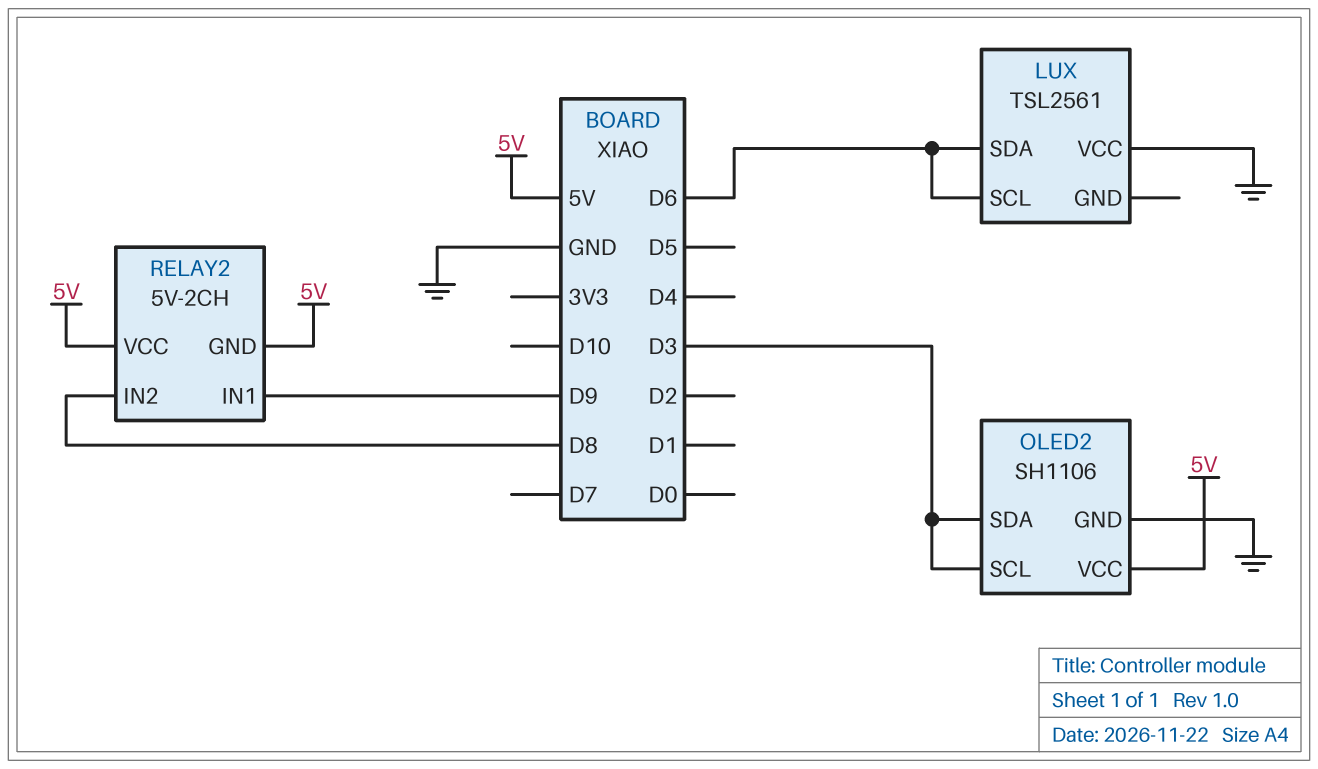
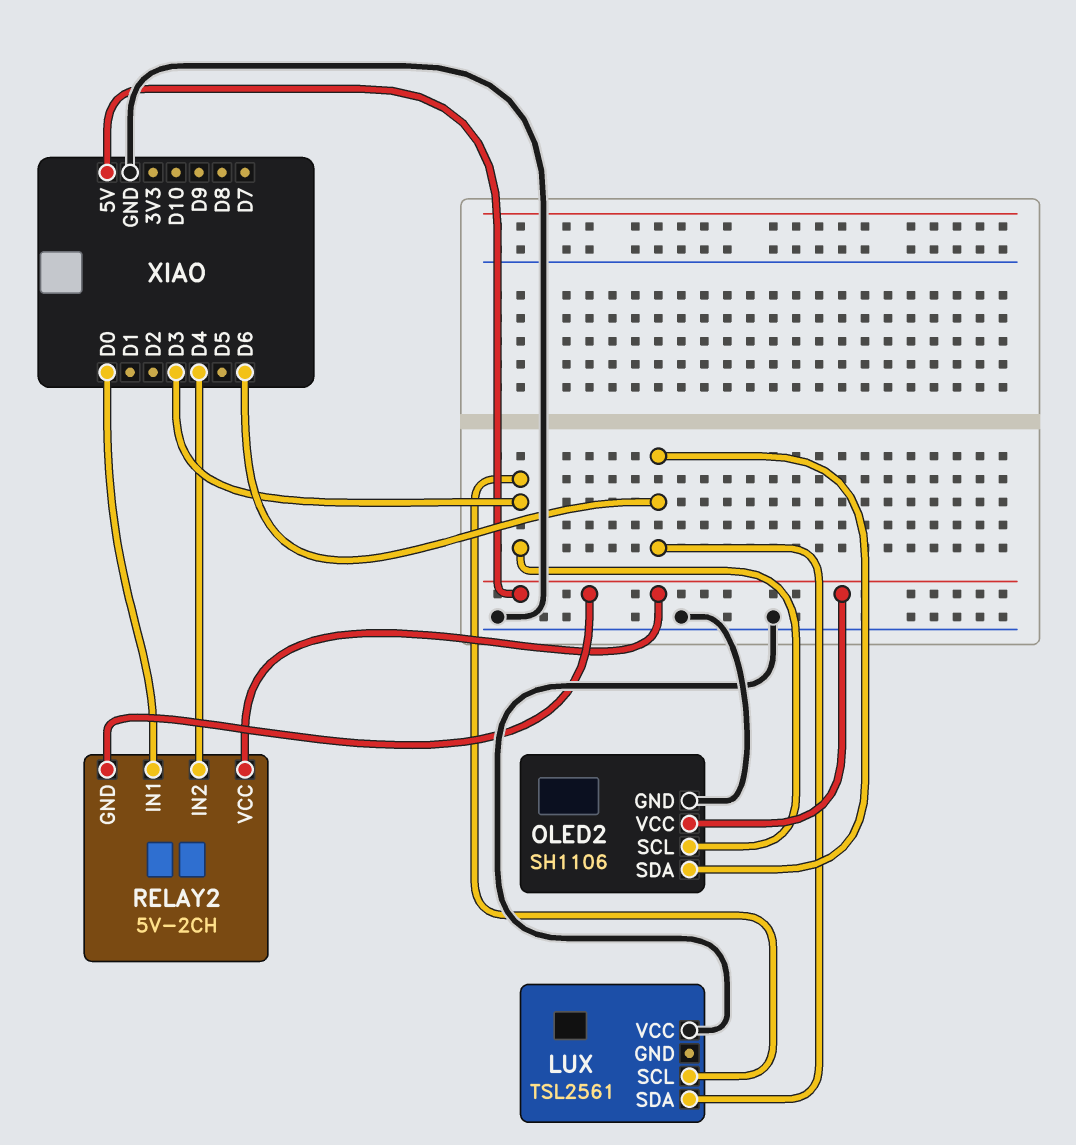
LUX pin SCL: D6 -> D3
OLED2 pin SDA: D3 -> D6
RELAY2 pin IN1: D9 -> D0
RELAY2 pin IN2: D8 -> D4

